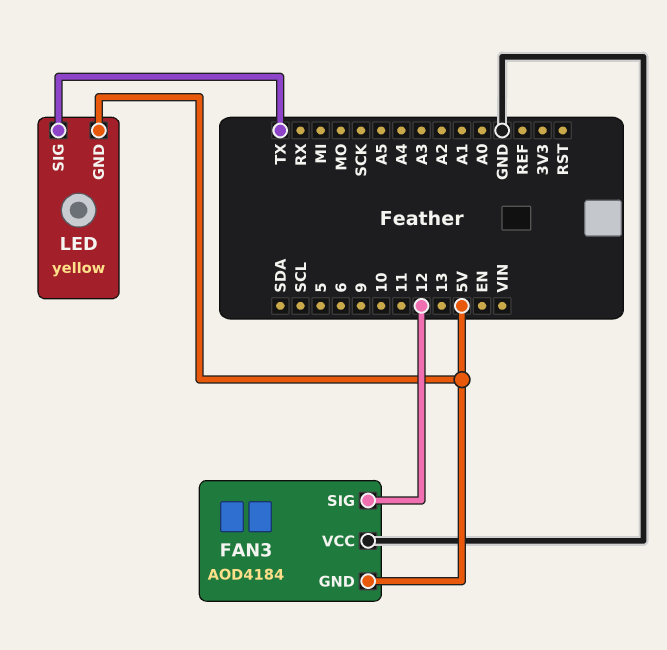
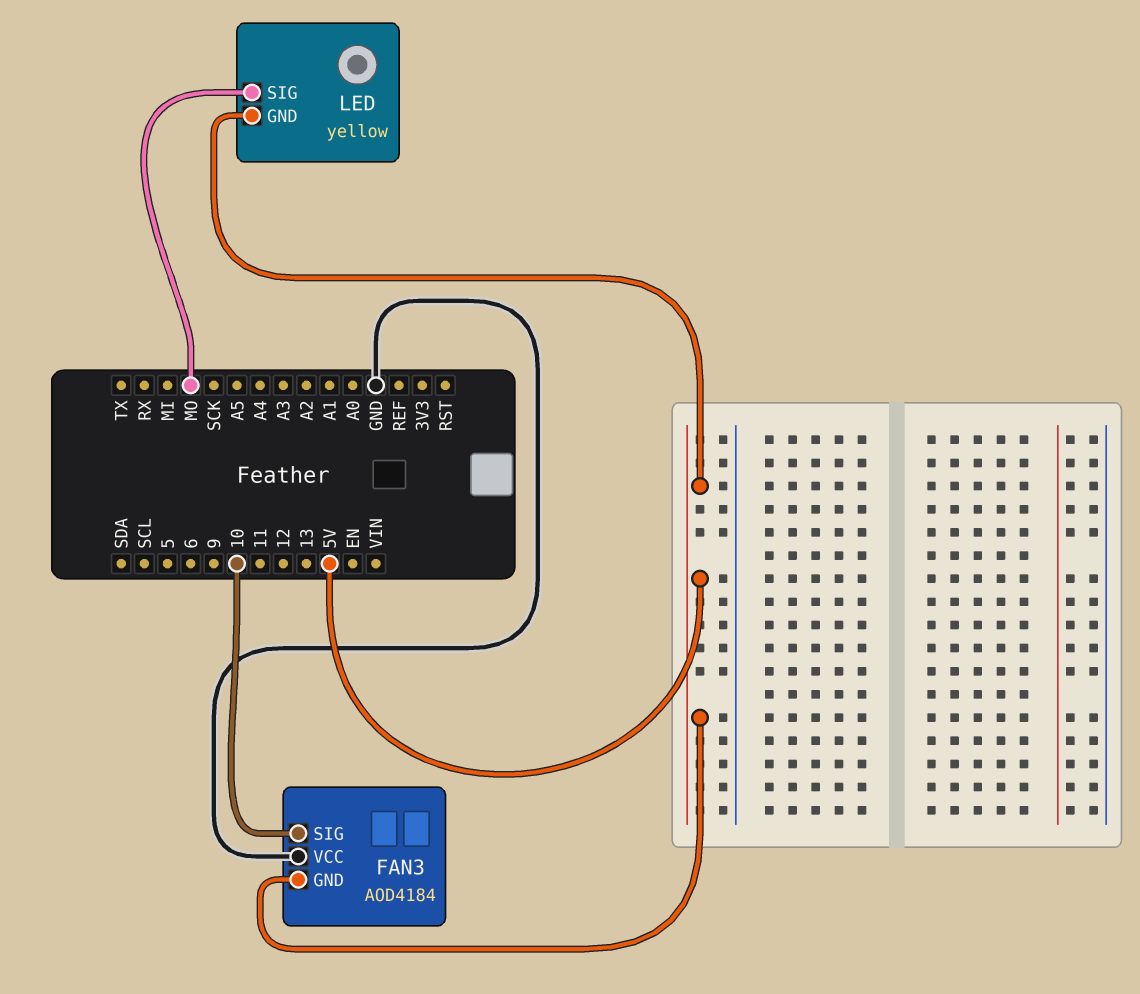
FAN3 pin SIG: 12 -> 10
LED pin SIG: TX -> MO

